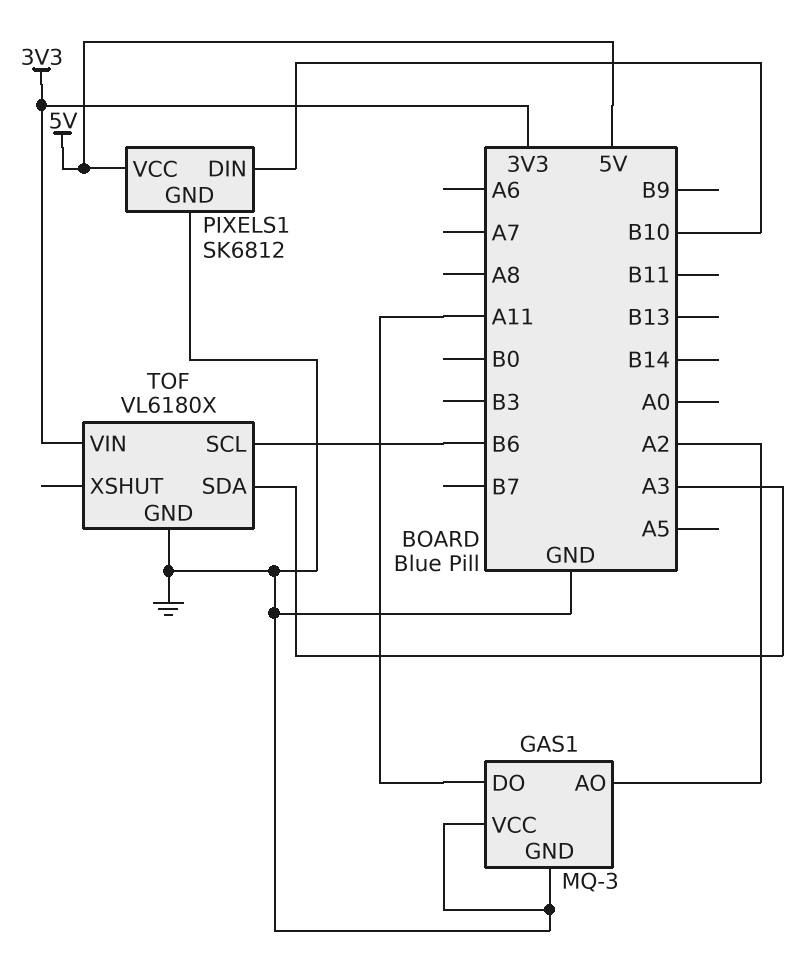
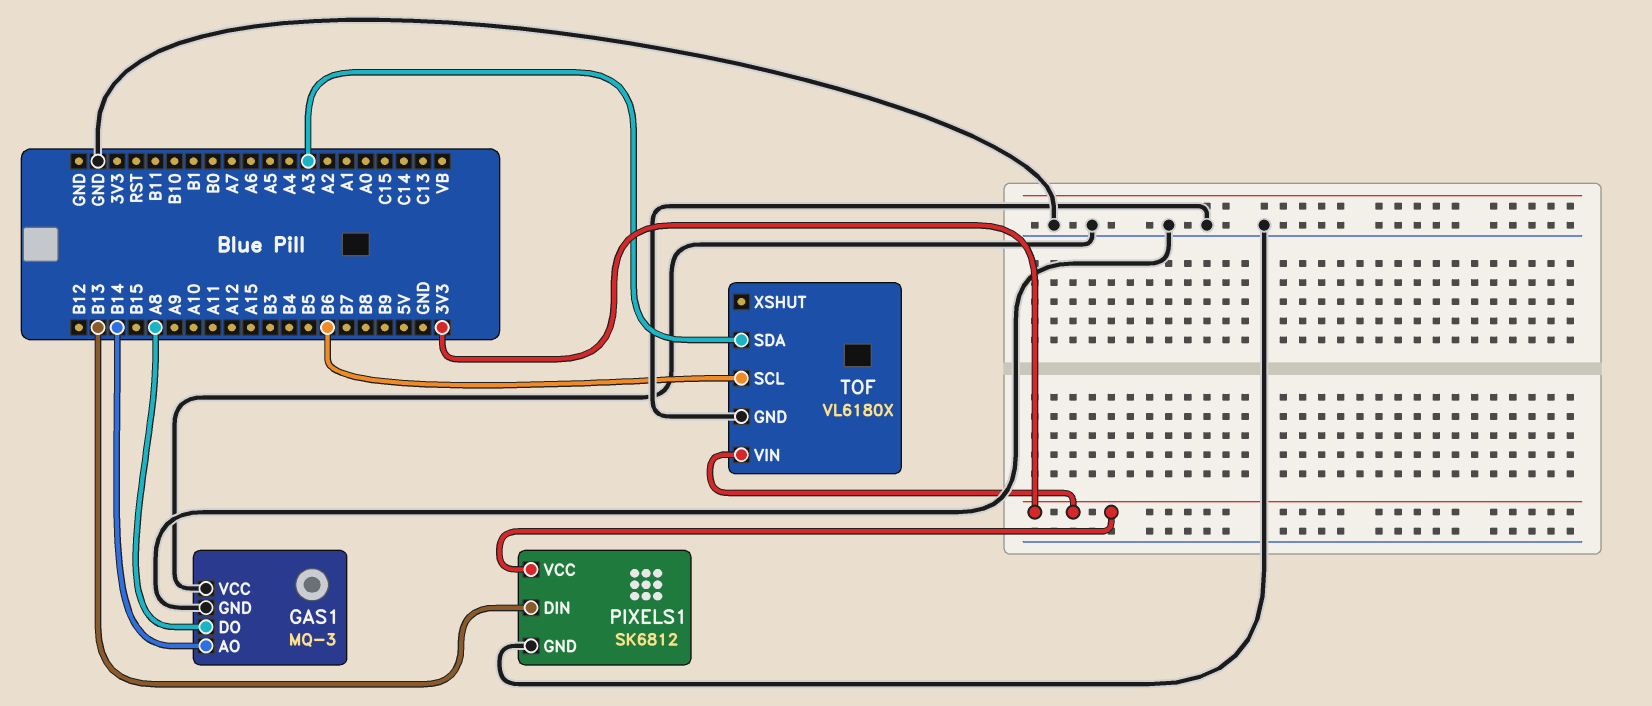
GAS1 pin AO: A2 -> B14
GAS1 pin DO: A11 -> A8
PIXELS1 pin DIN: B10 -> B13
PIXELS1 pin VCC: 5V -> 3V3

